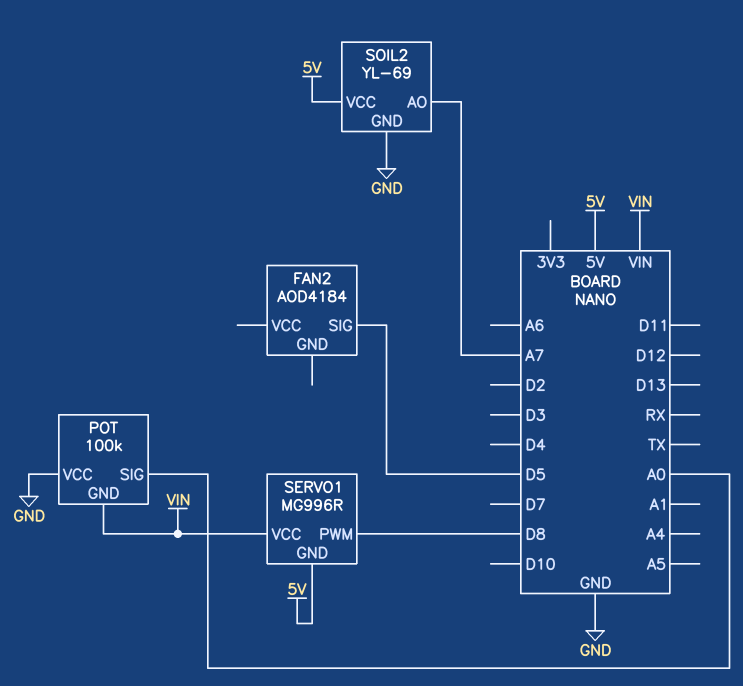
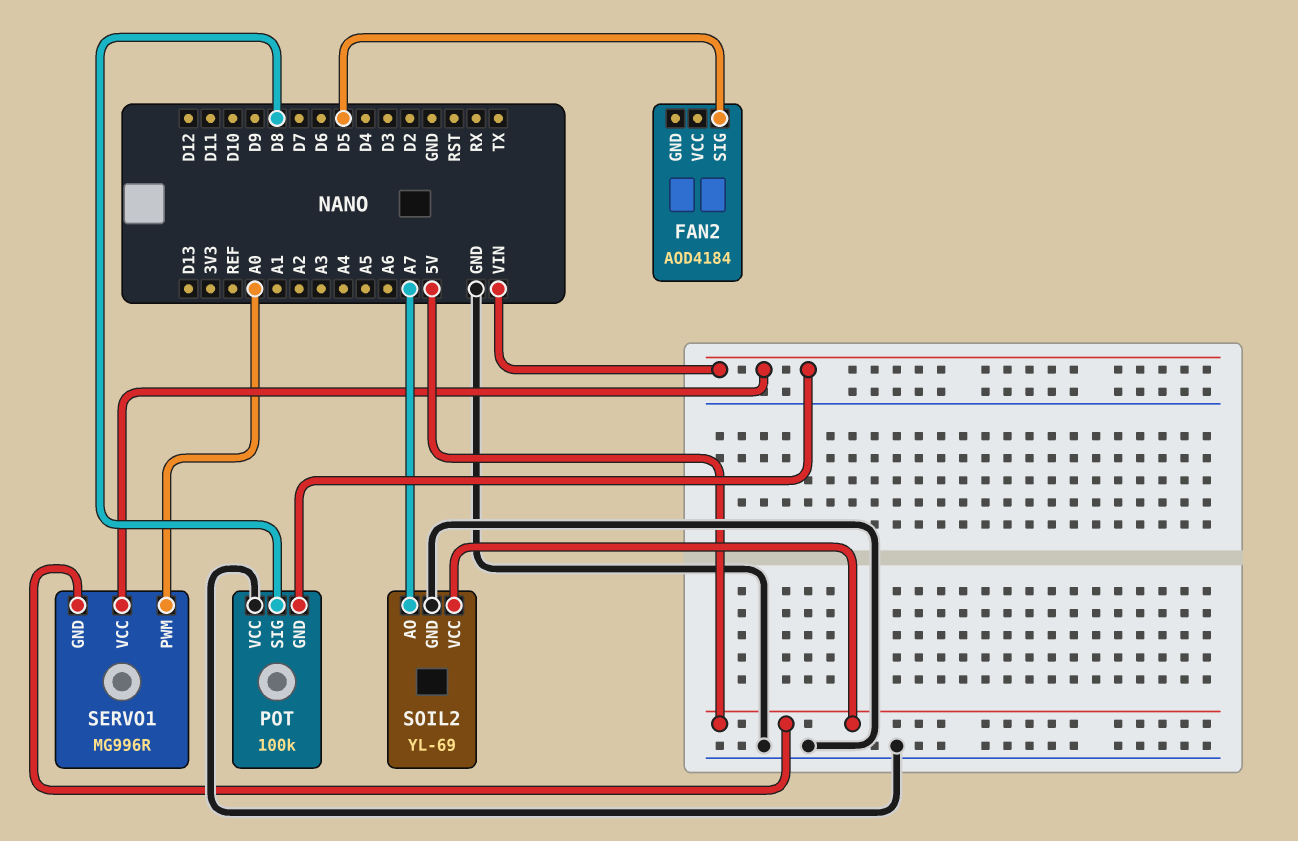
POT pin SIG: A0 -> D8
SERVO1 pin PWM: D8 -> A0

